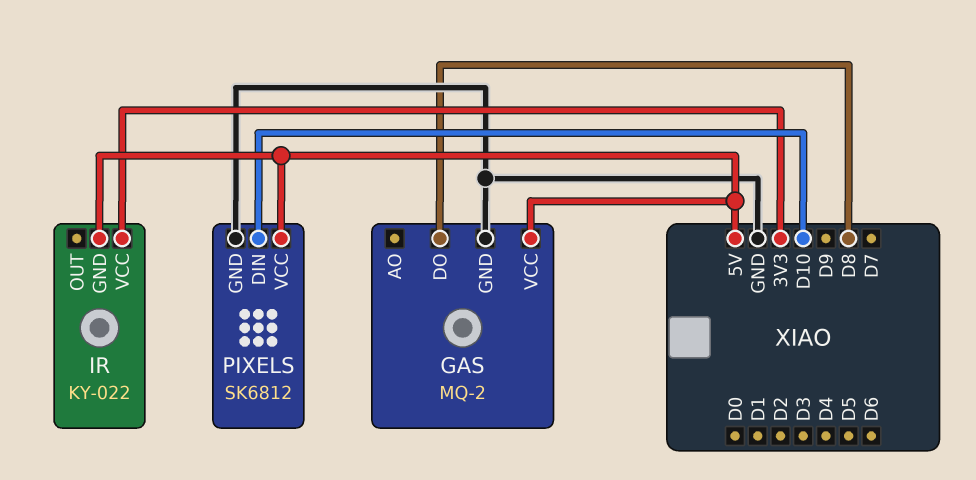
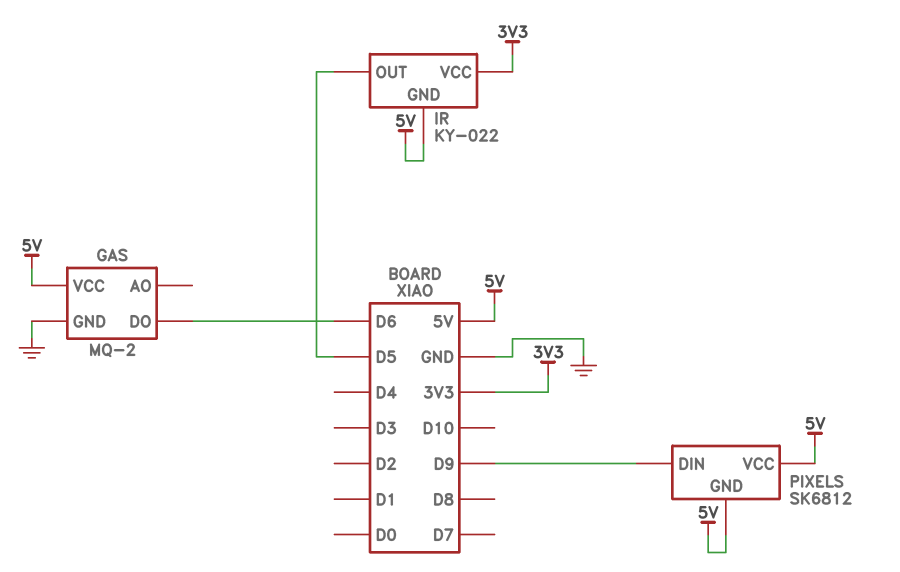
GAS pin DO: D8 -> D6
IR pin OUT: none -> D5
PIXELS pin DIN: D10 -> D9
PIXELS pin GND: GND -> 5V

